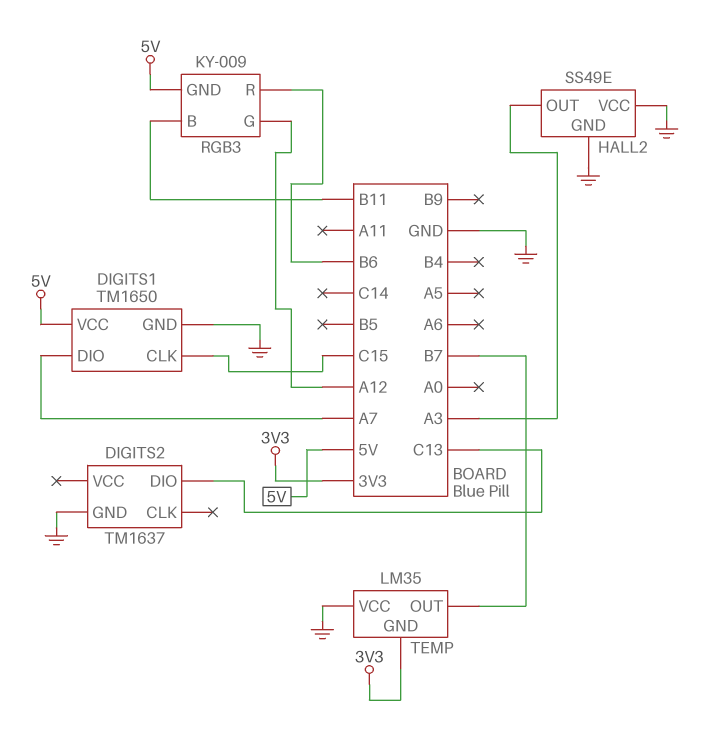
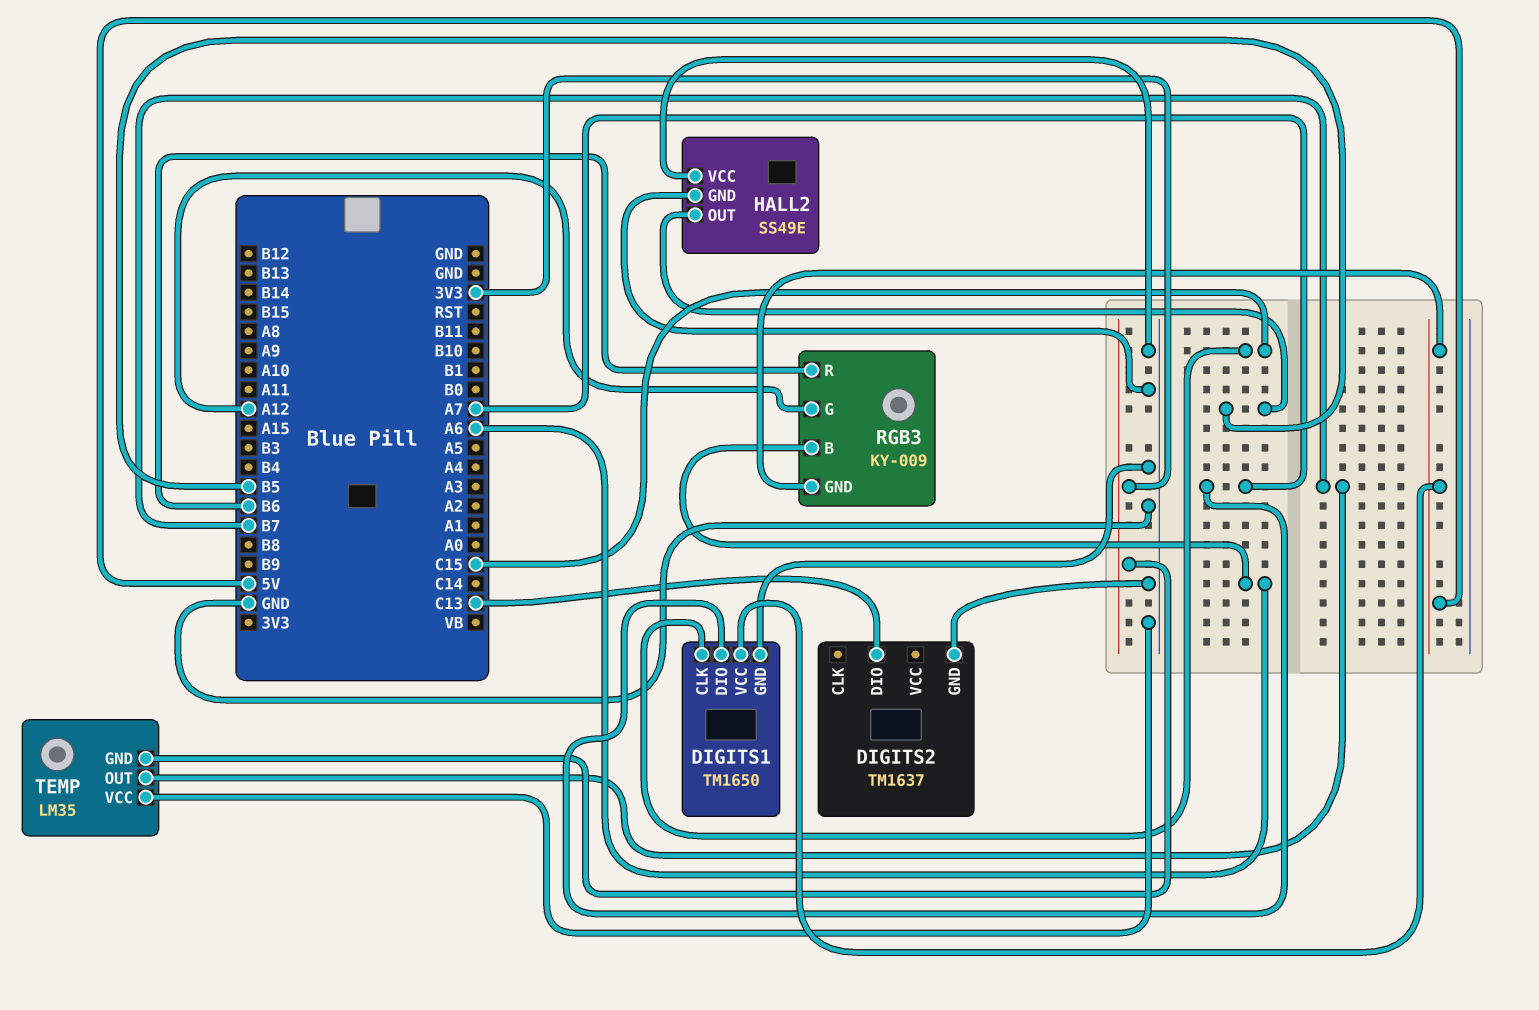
HALL2 pin OUT: A3 -> B5
RGB3 pin B: B11 -> A6

